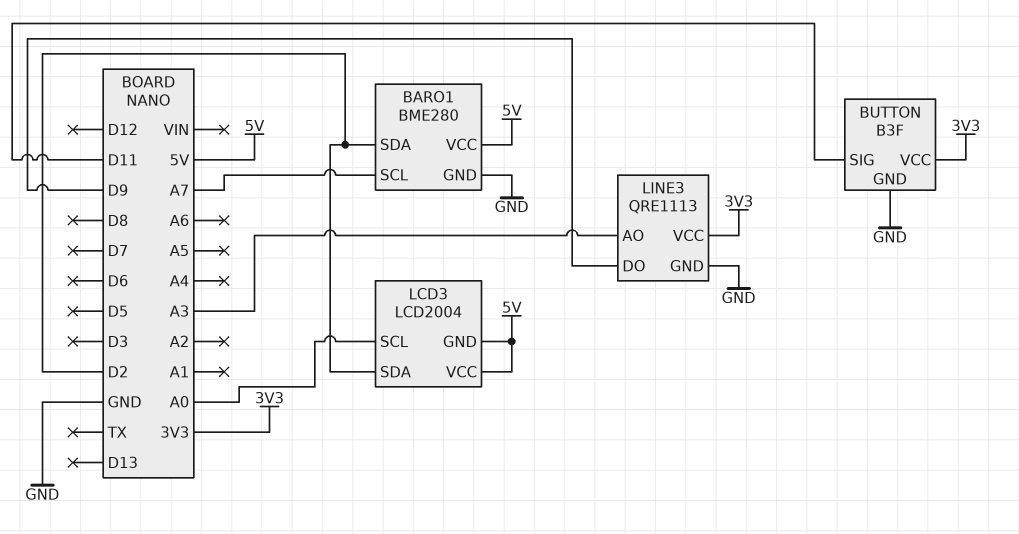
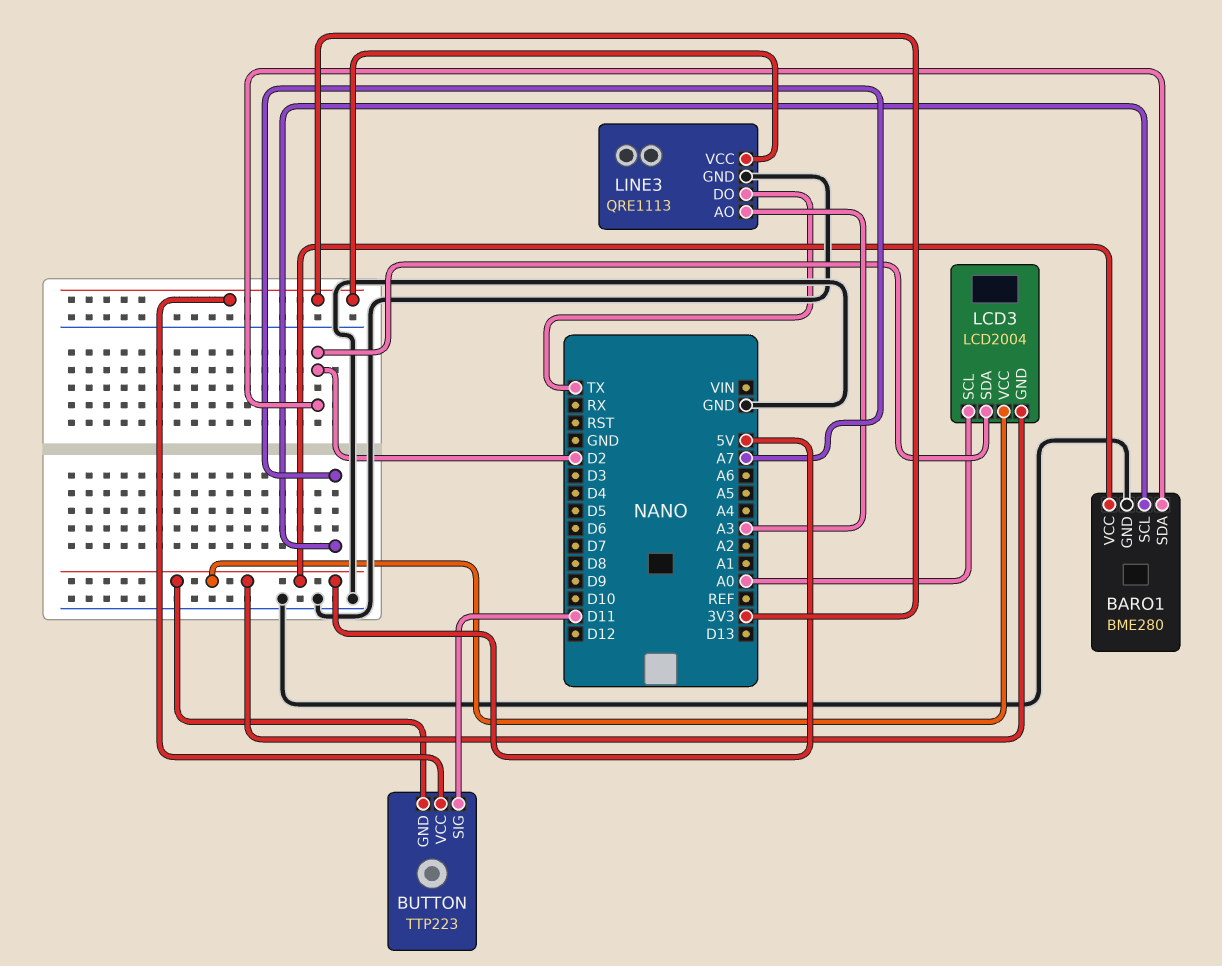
BUTTON: B3F -> TTP223
BUTTON pin GND: GND -> 5V
LINE3 pin DO: D9 -> TX

